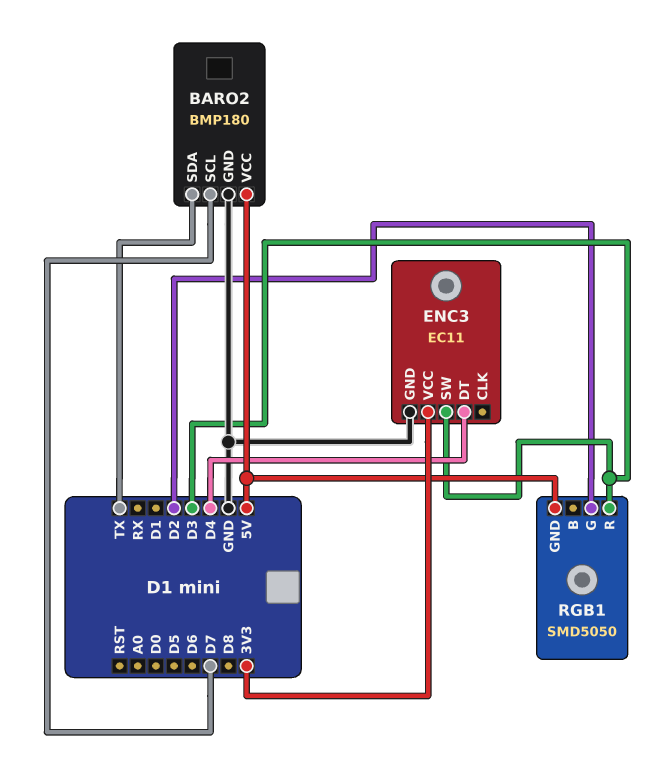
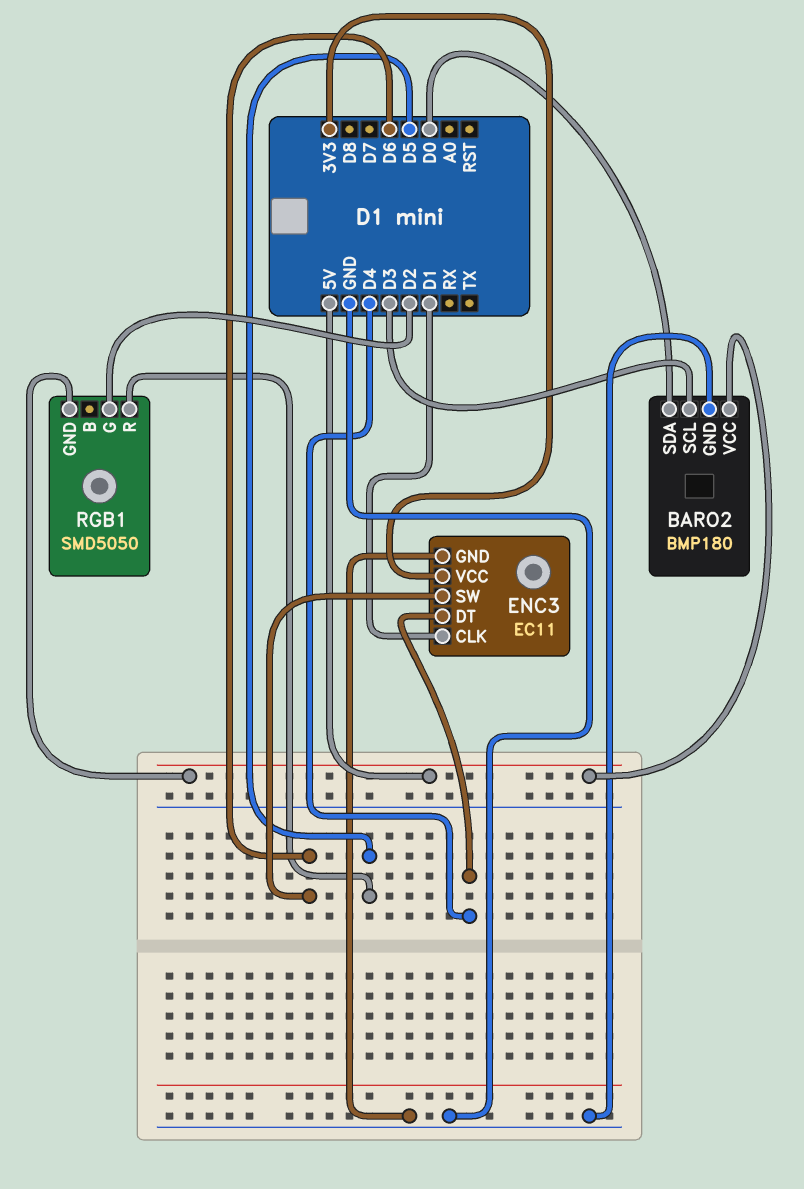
BARO2 pin SCL: D7 -> D3
BARO2 pin SDA: TX -> D0
ENC3 pin CLK: none -> D1
ENC3 pin SW: D3 -> D6
RGB1 pin R: D3 -> D5

